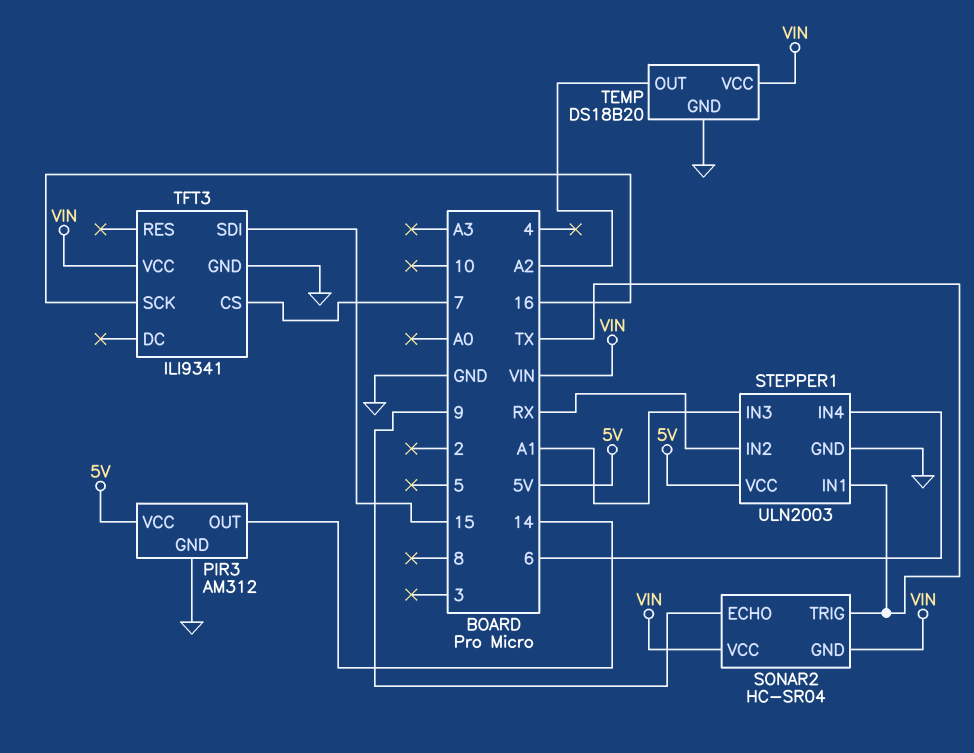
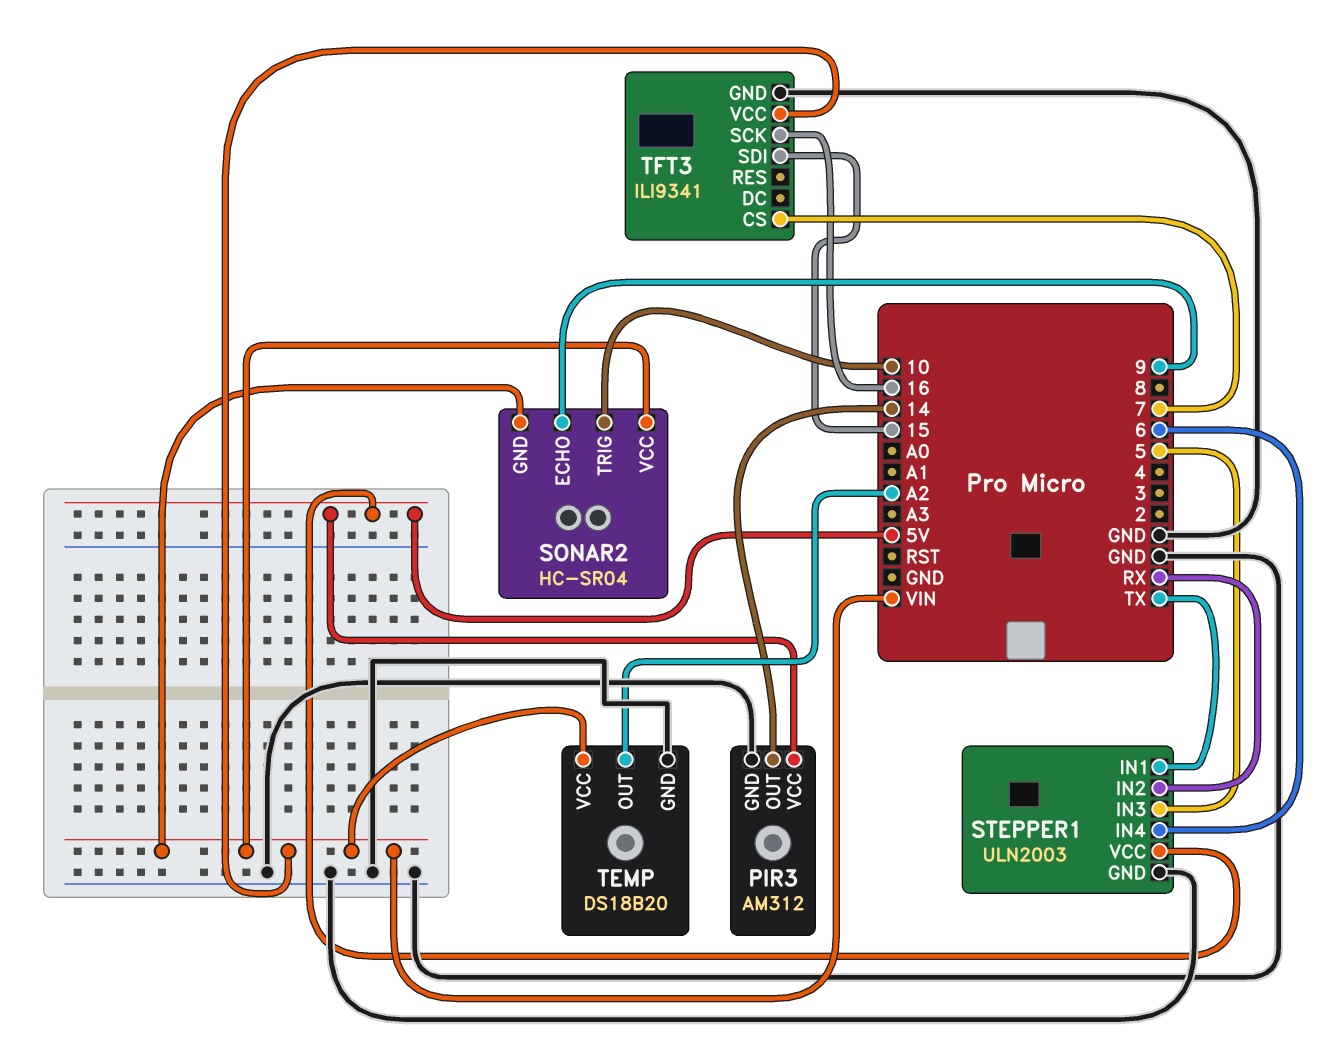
SONAR2 pin TRIG: TX -> 10
STEPPER1 pin IN3: A1 -> 5

